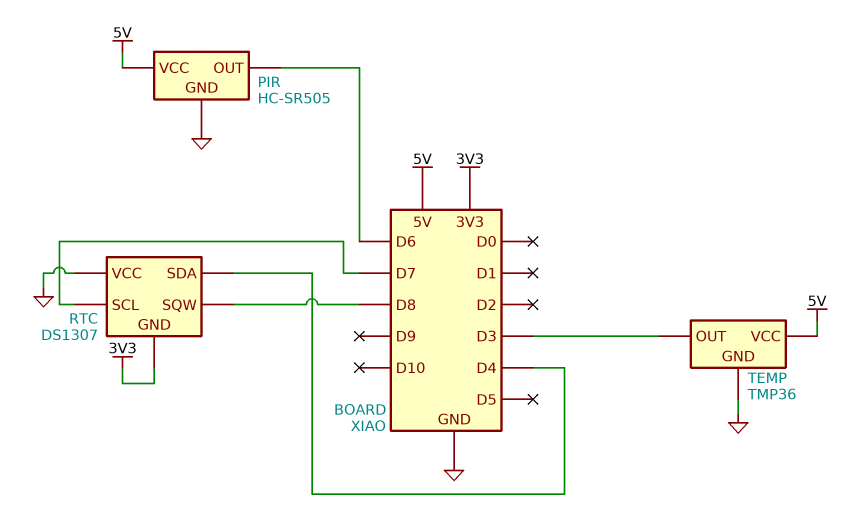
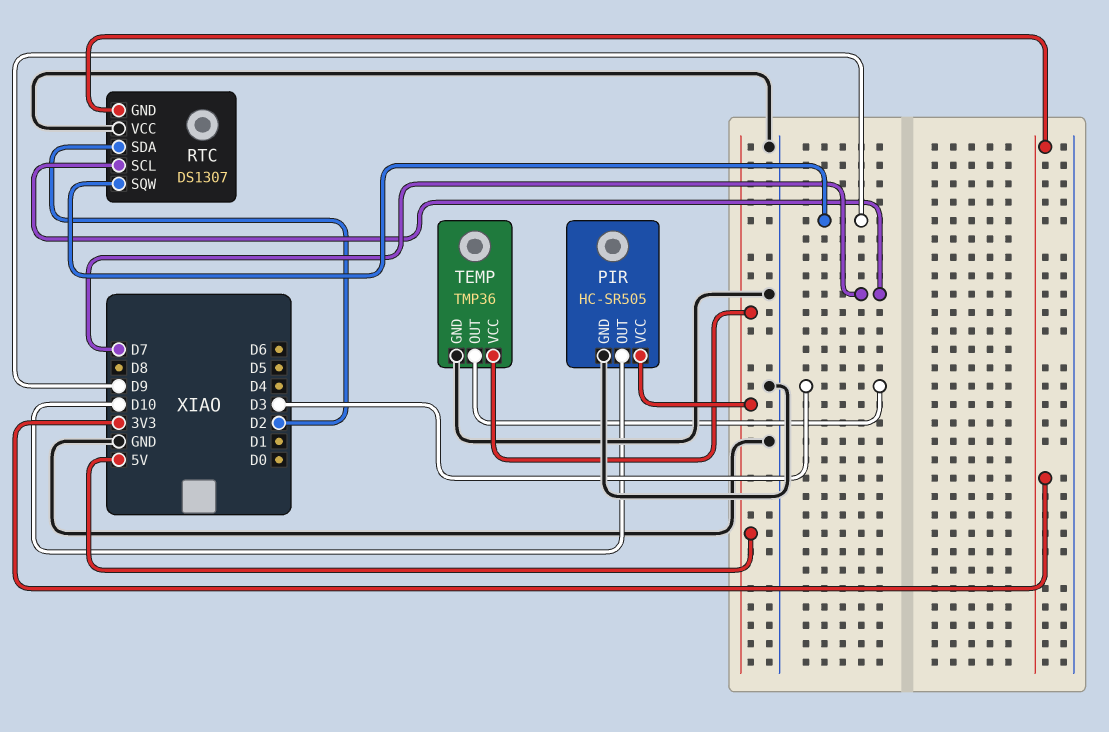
PIR pin OUT: D6 -> D10
RTC pin SDA: D4 -> D2
RTC pin SQW: D8 -> D9

